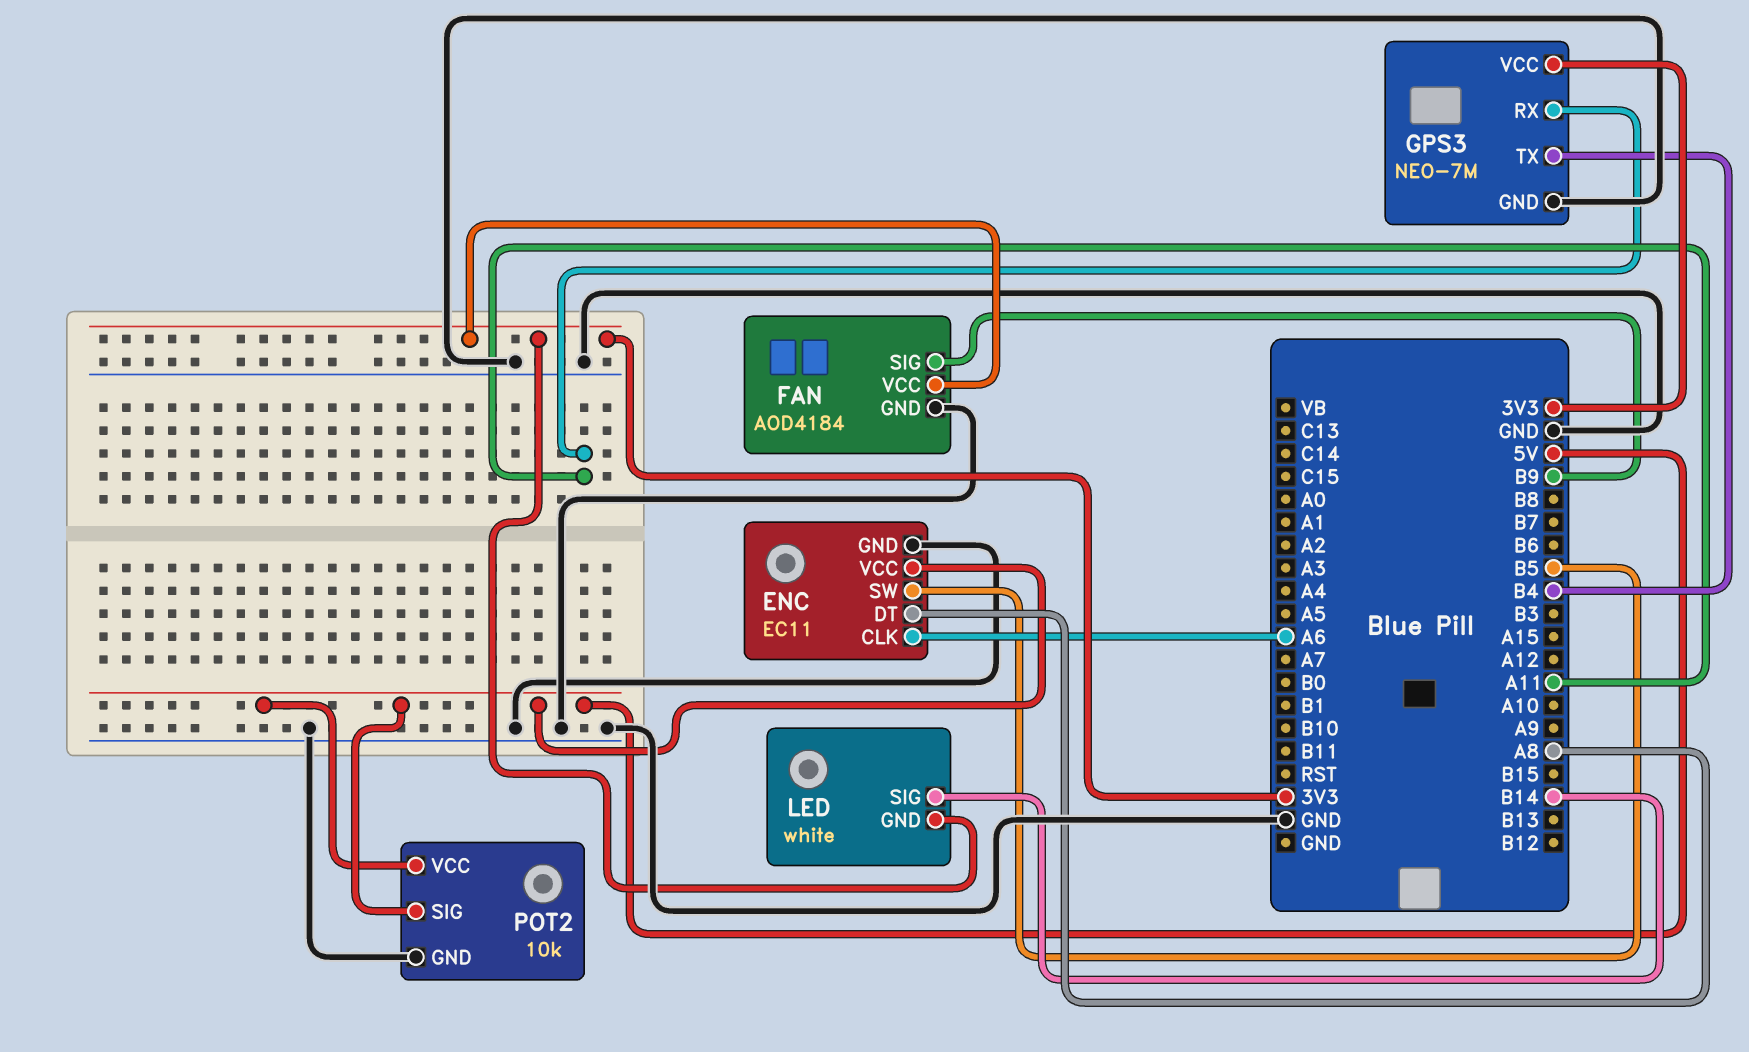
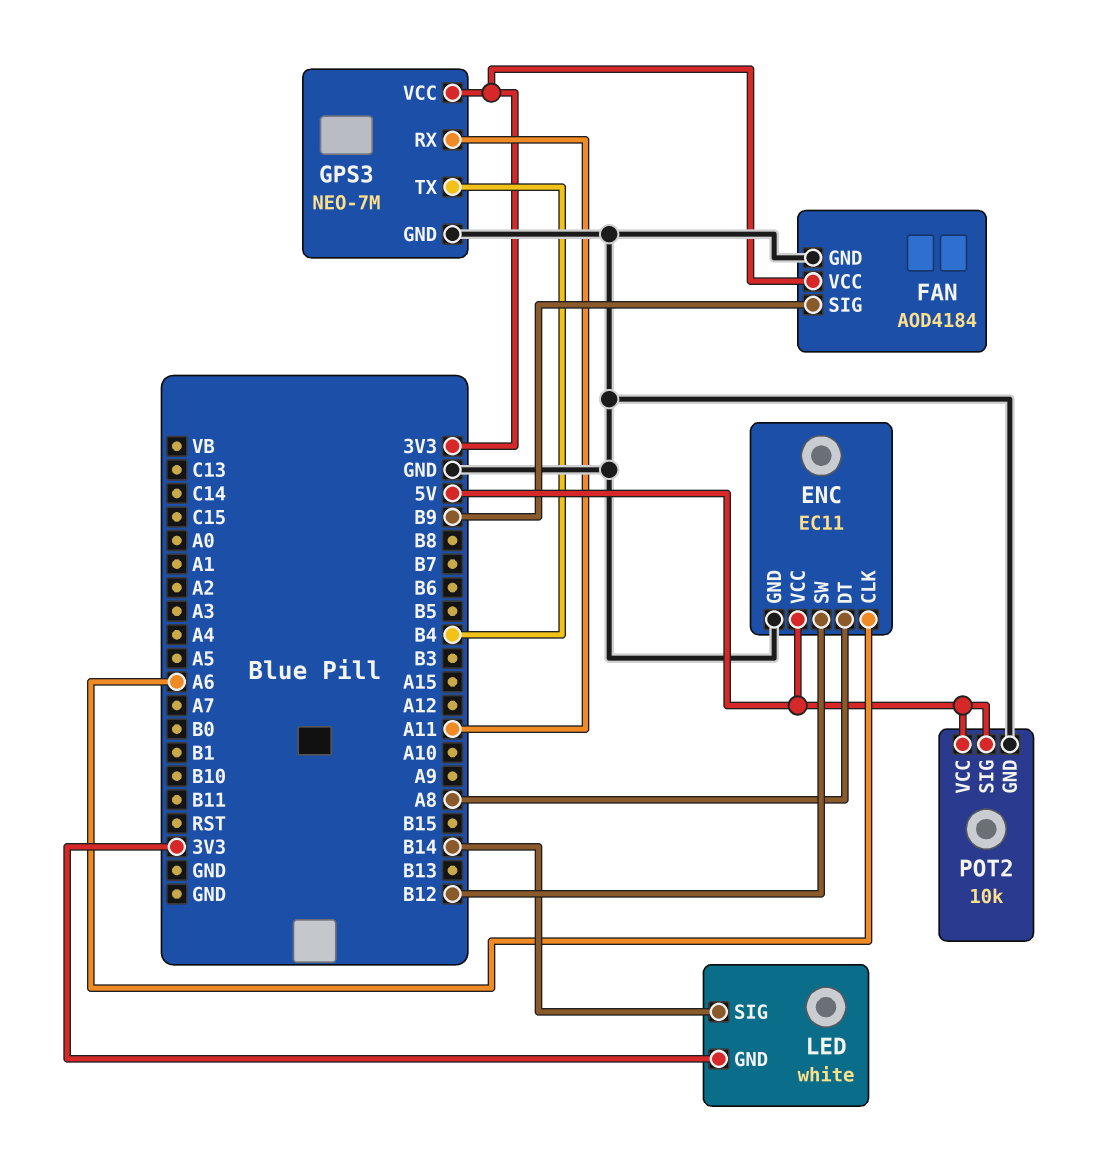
ENC pin SW: B5 -> B12

